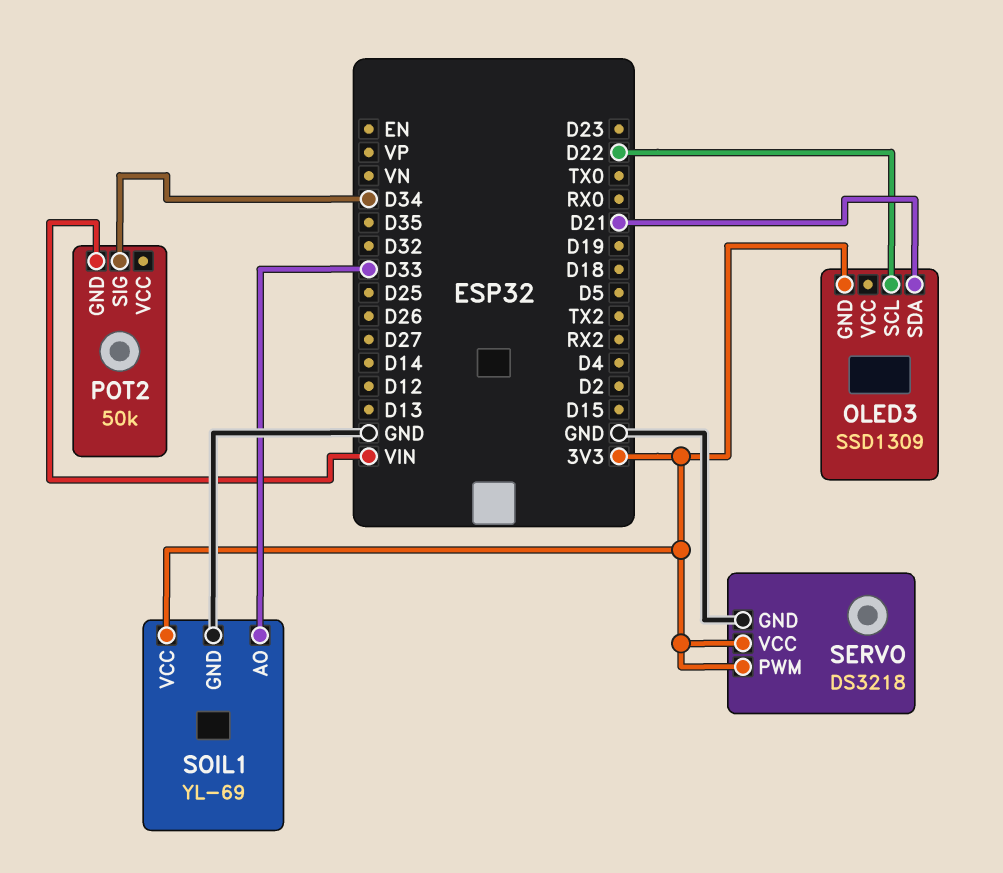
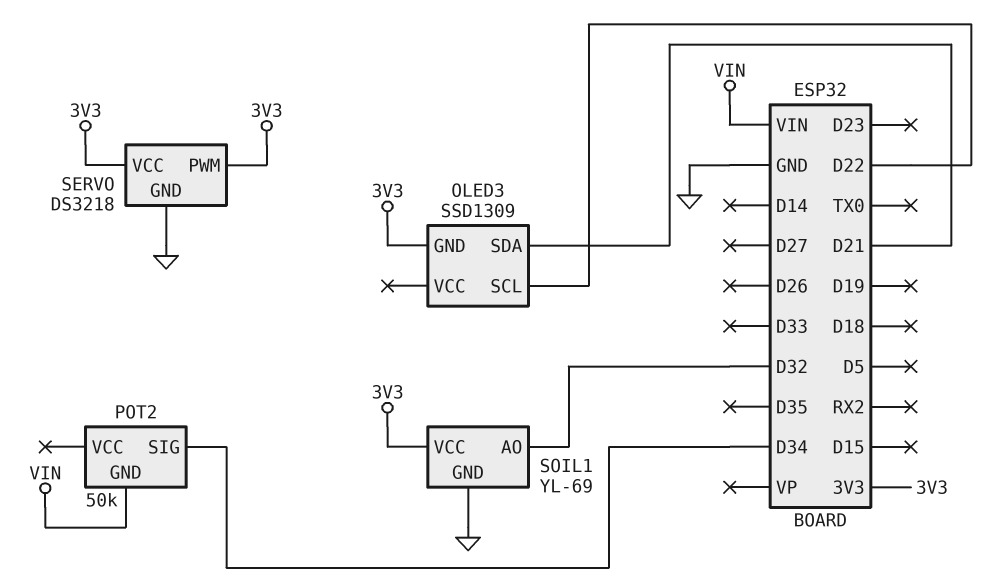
SOIL1 pin AO: D33 -> D32

